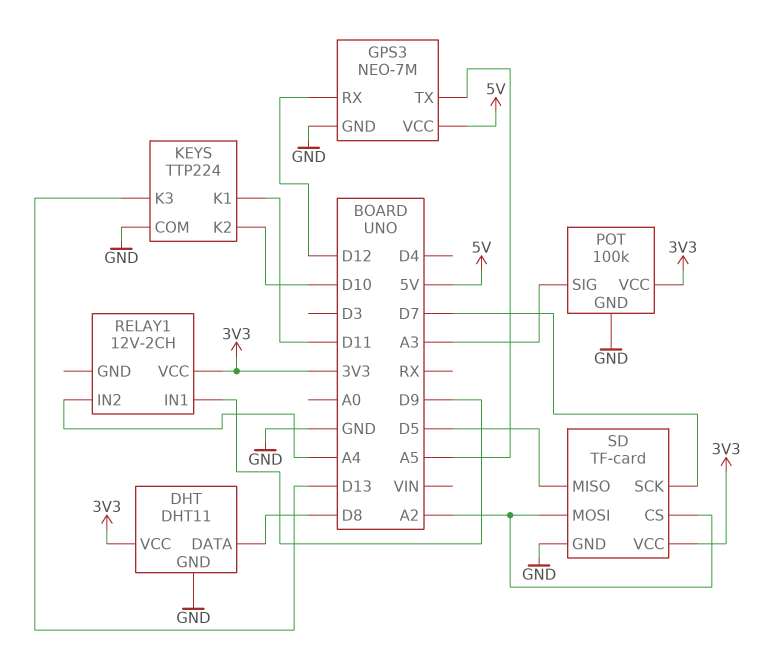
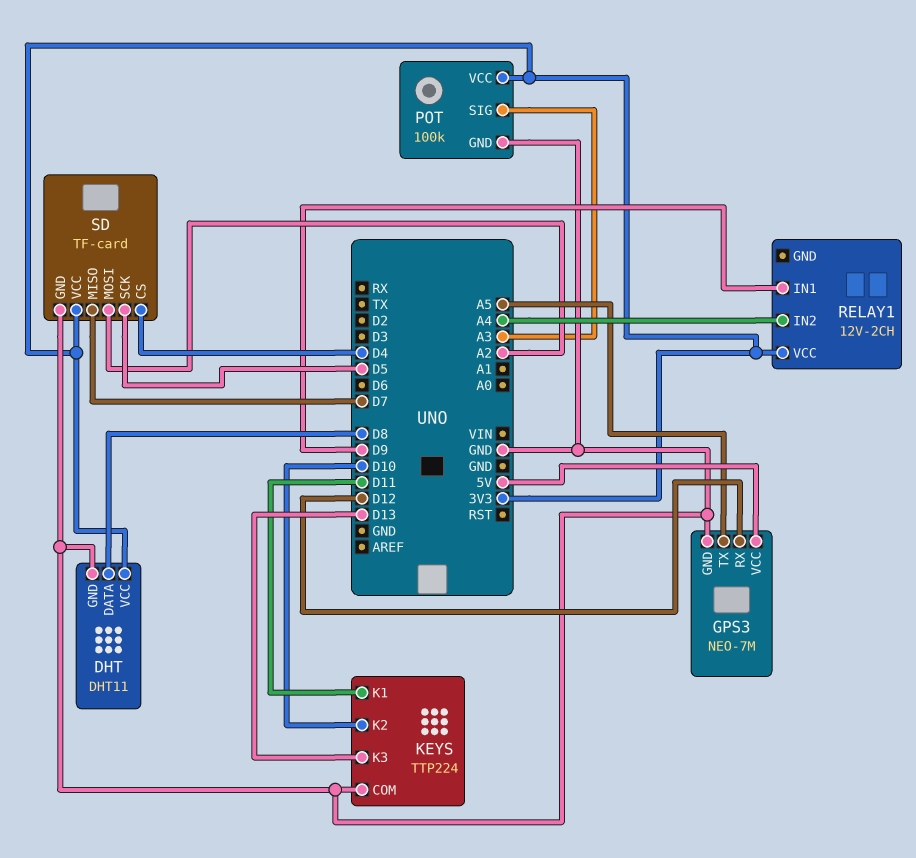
SD pin CS: A2 -> D4
SD pin MISO: D5 -> D7
SD pin SCK: D7 -> D5

